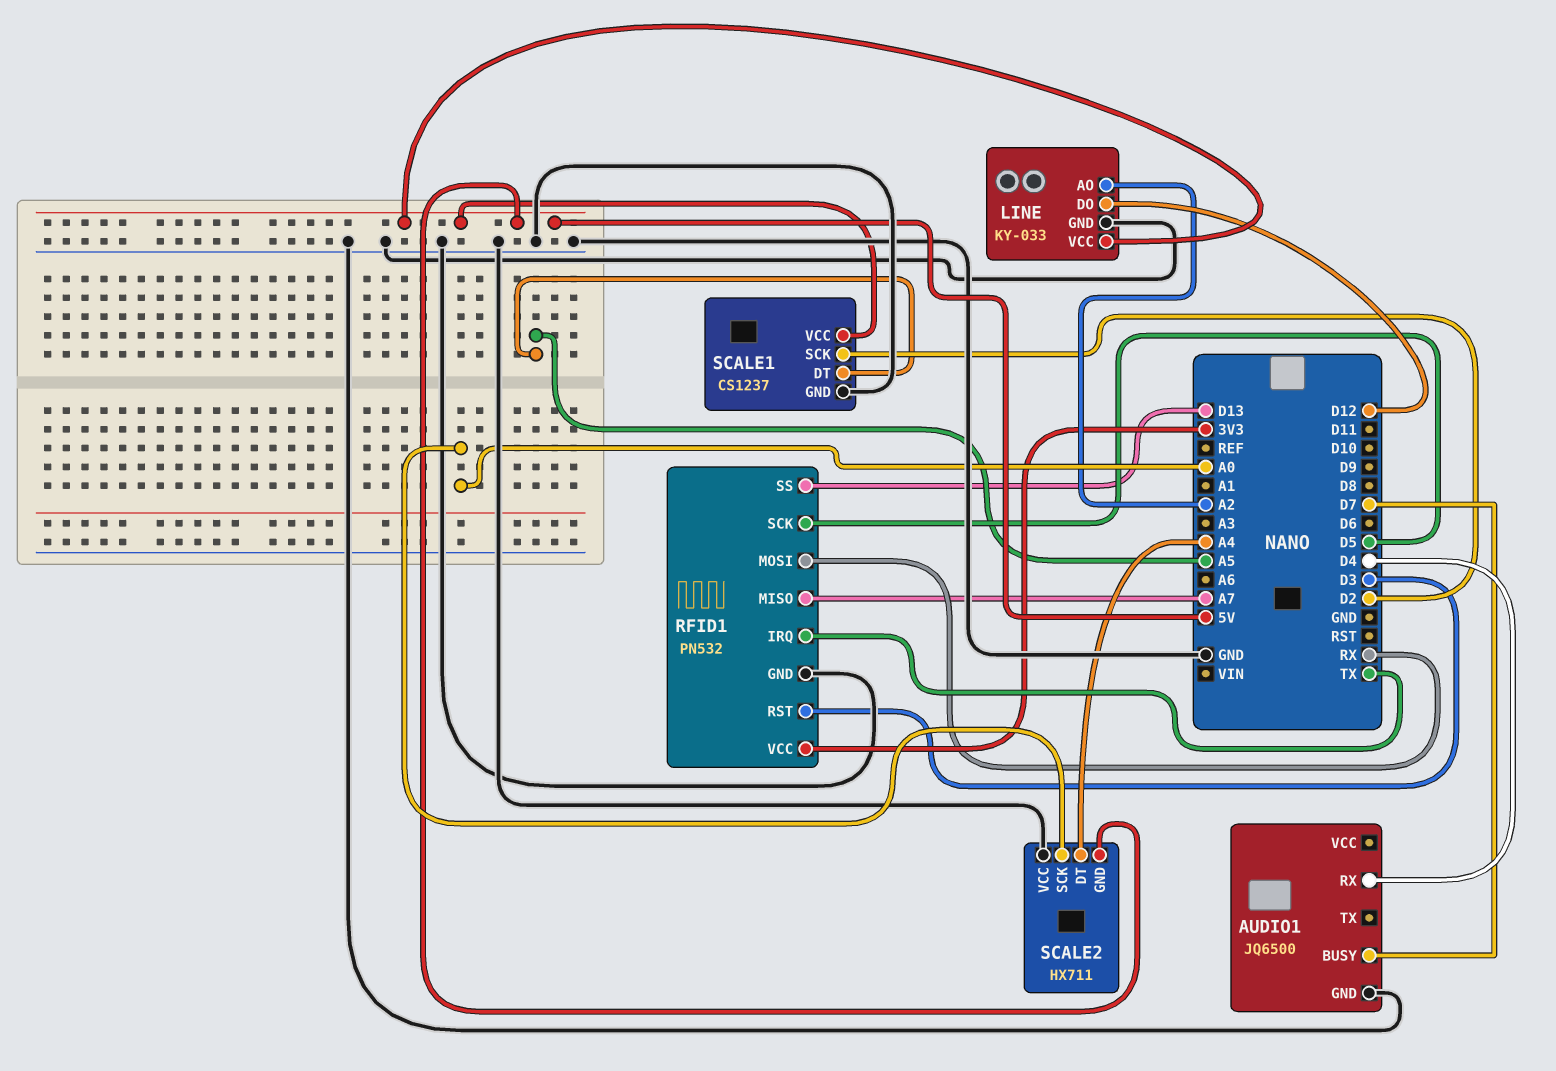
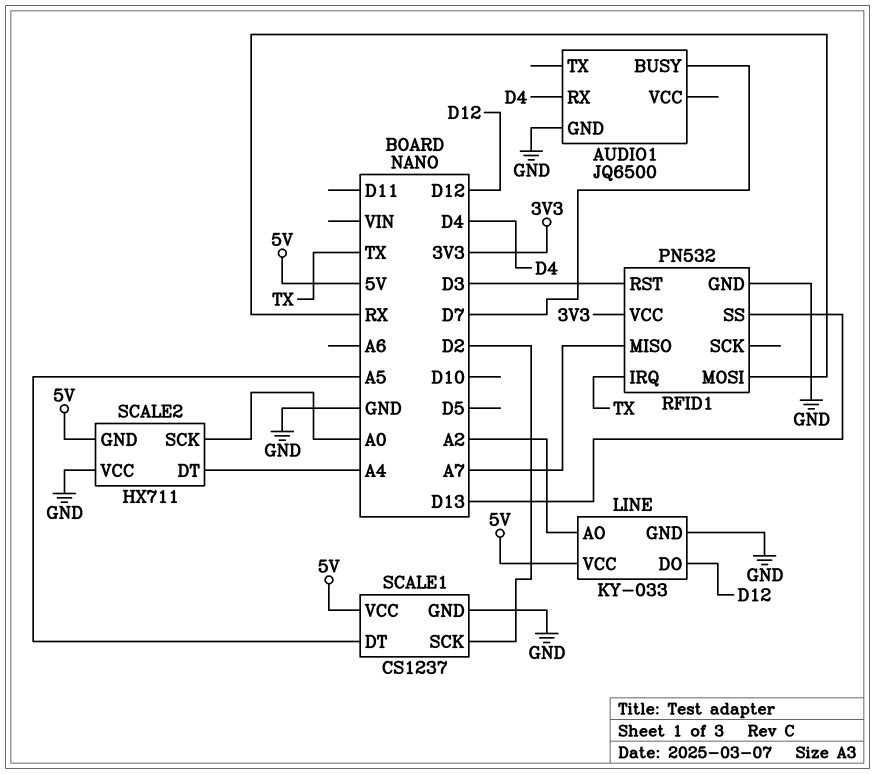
RFID1 pin SCK: D5 -> none

